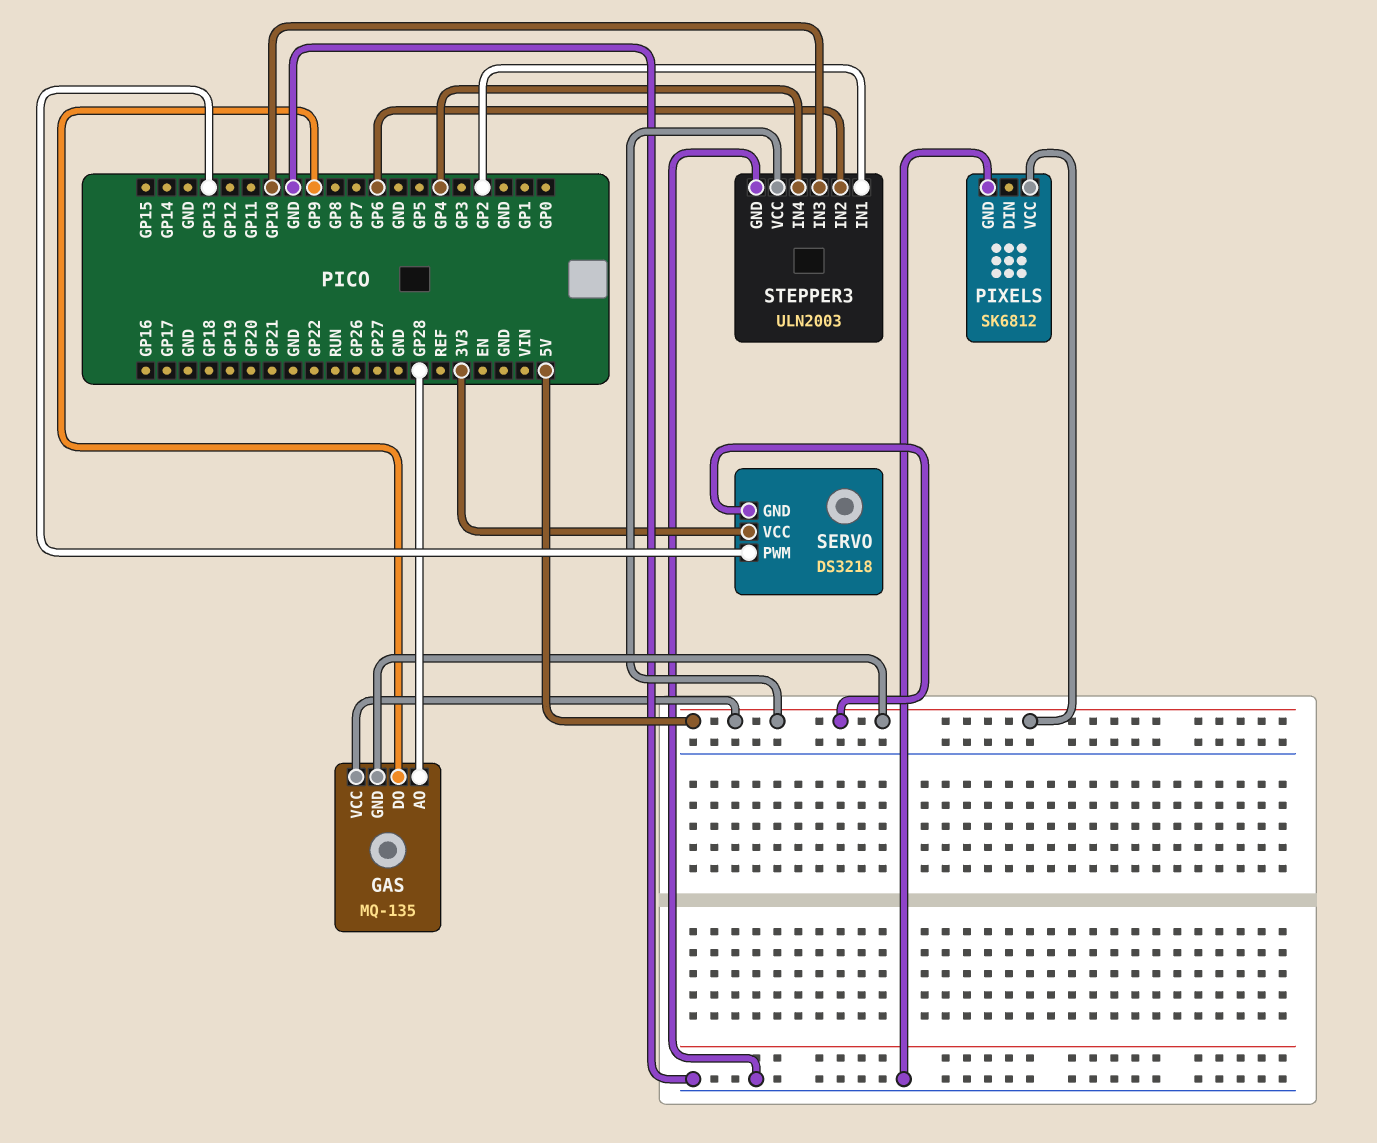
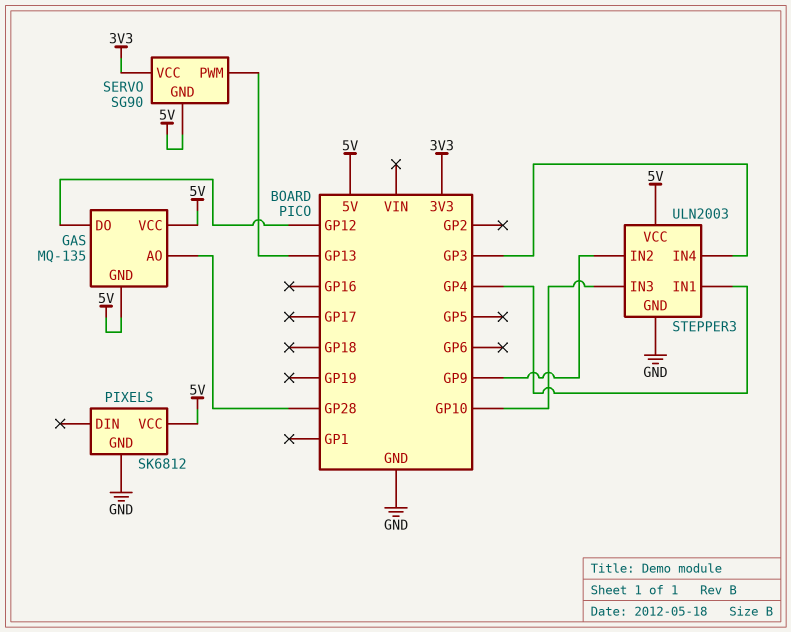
GAS pin DO: GP9 -> GP12
SERVO: DS3218 -> SG90
STEPPER3 pin IN1: GP2 -> GP4
STEPPER3 pin IN2: GP6 -> GP9
STEPPER3 pin IN4: GP4 -> GP3

